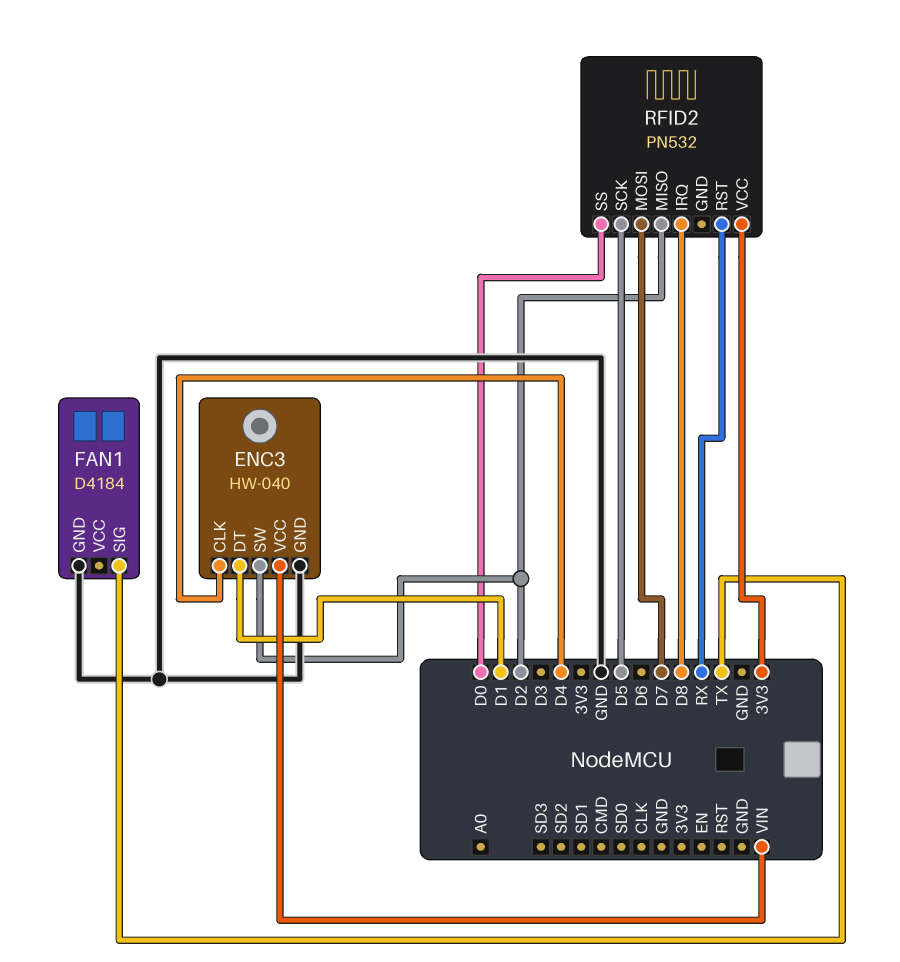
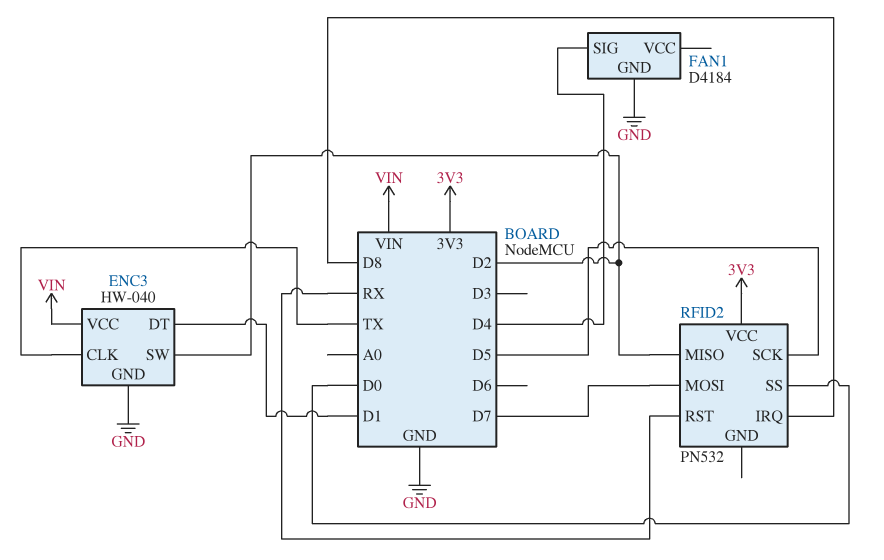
ENC3 pin CLK: D4 -> TX
FAN1 pin SIG: TX -> D4

